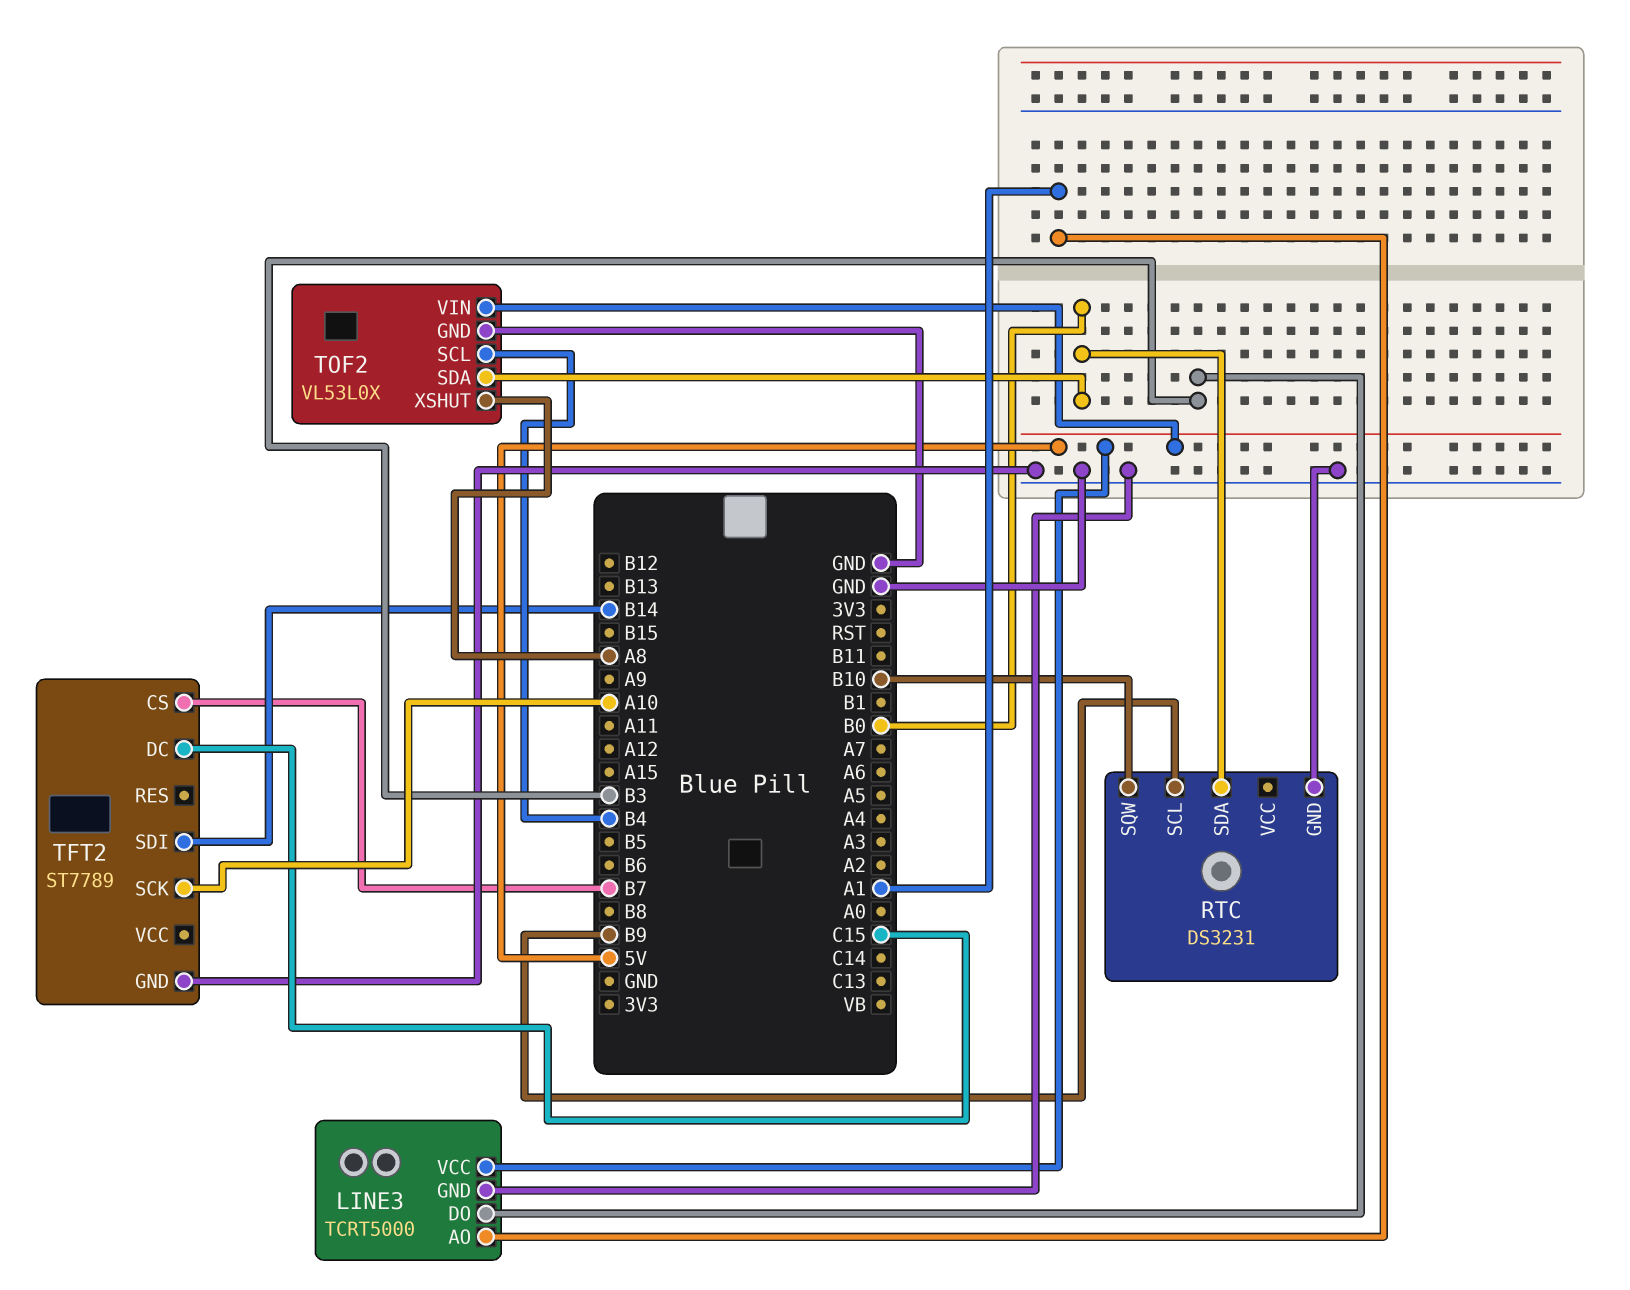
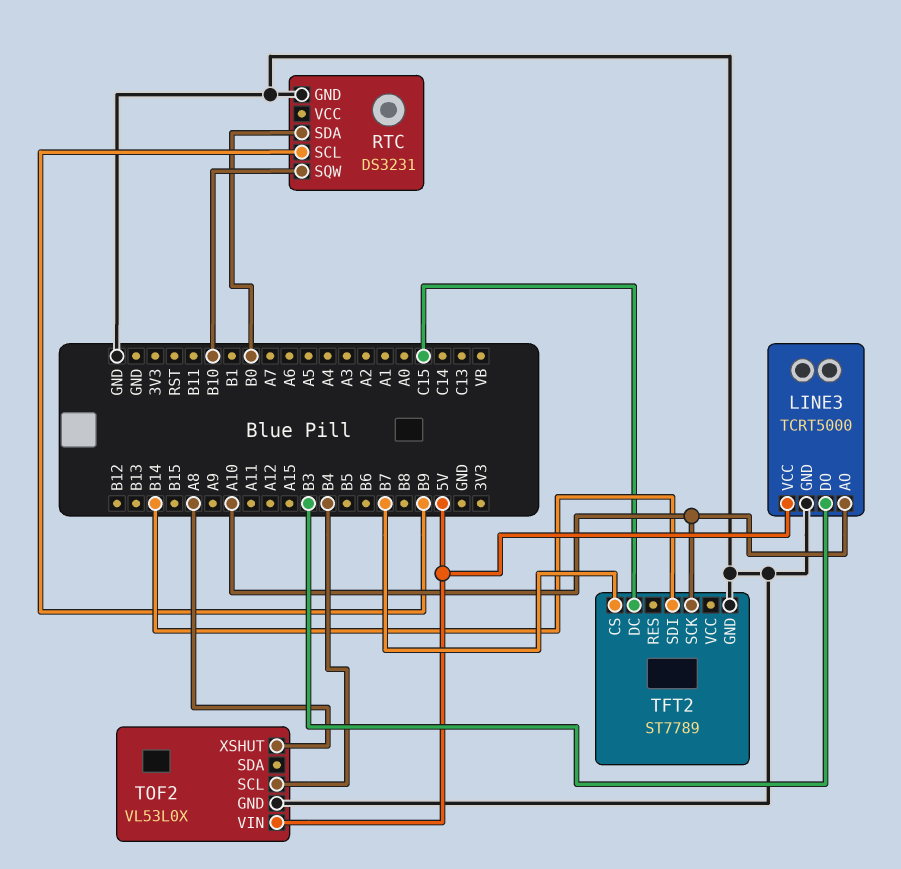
LINE3 pin AO: A1 -> A10
TOF2 pin SDA: B0 -> none

